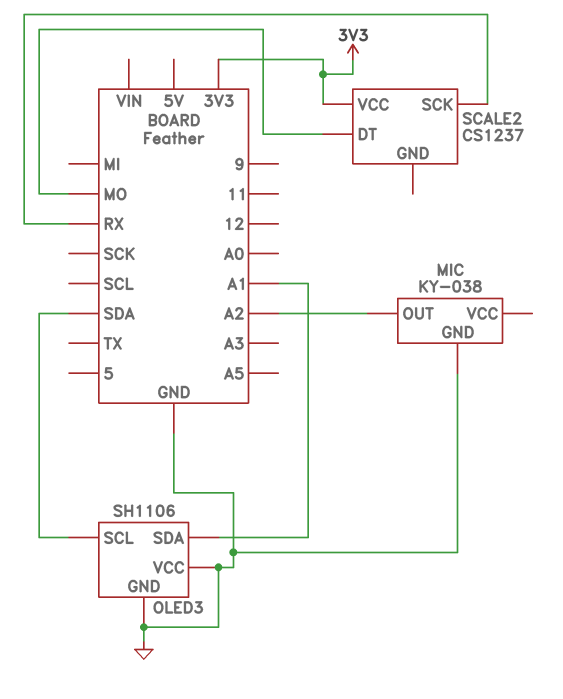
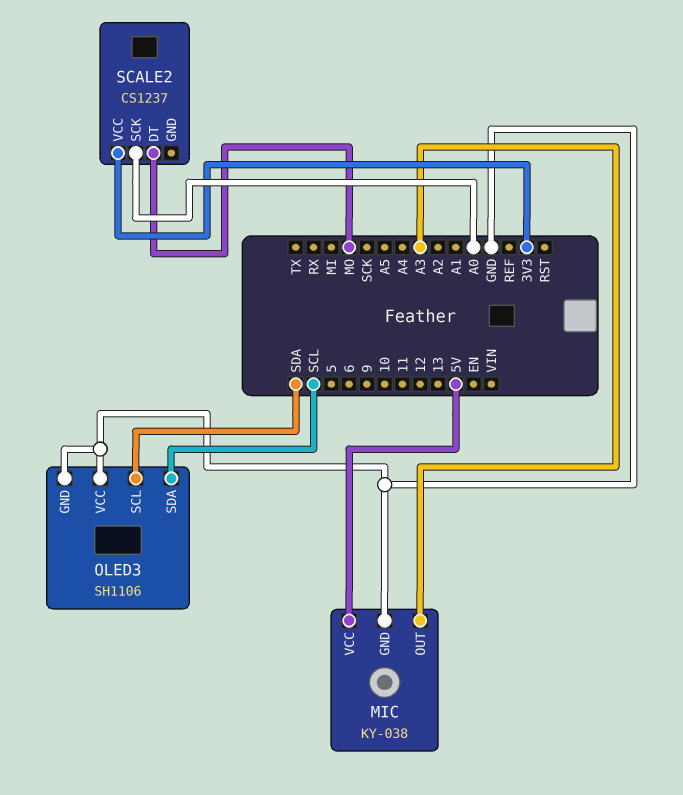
MIC pin OUT: A2 -> A3
MIC pin VCC: none -> 5V
OLED3 pin SDA: A1 -> SCL
SCALE2 pin SCK: RX -> A0

